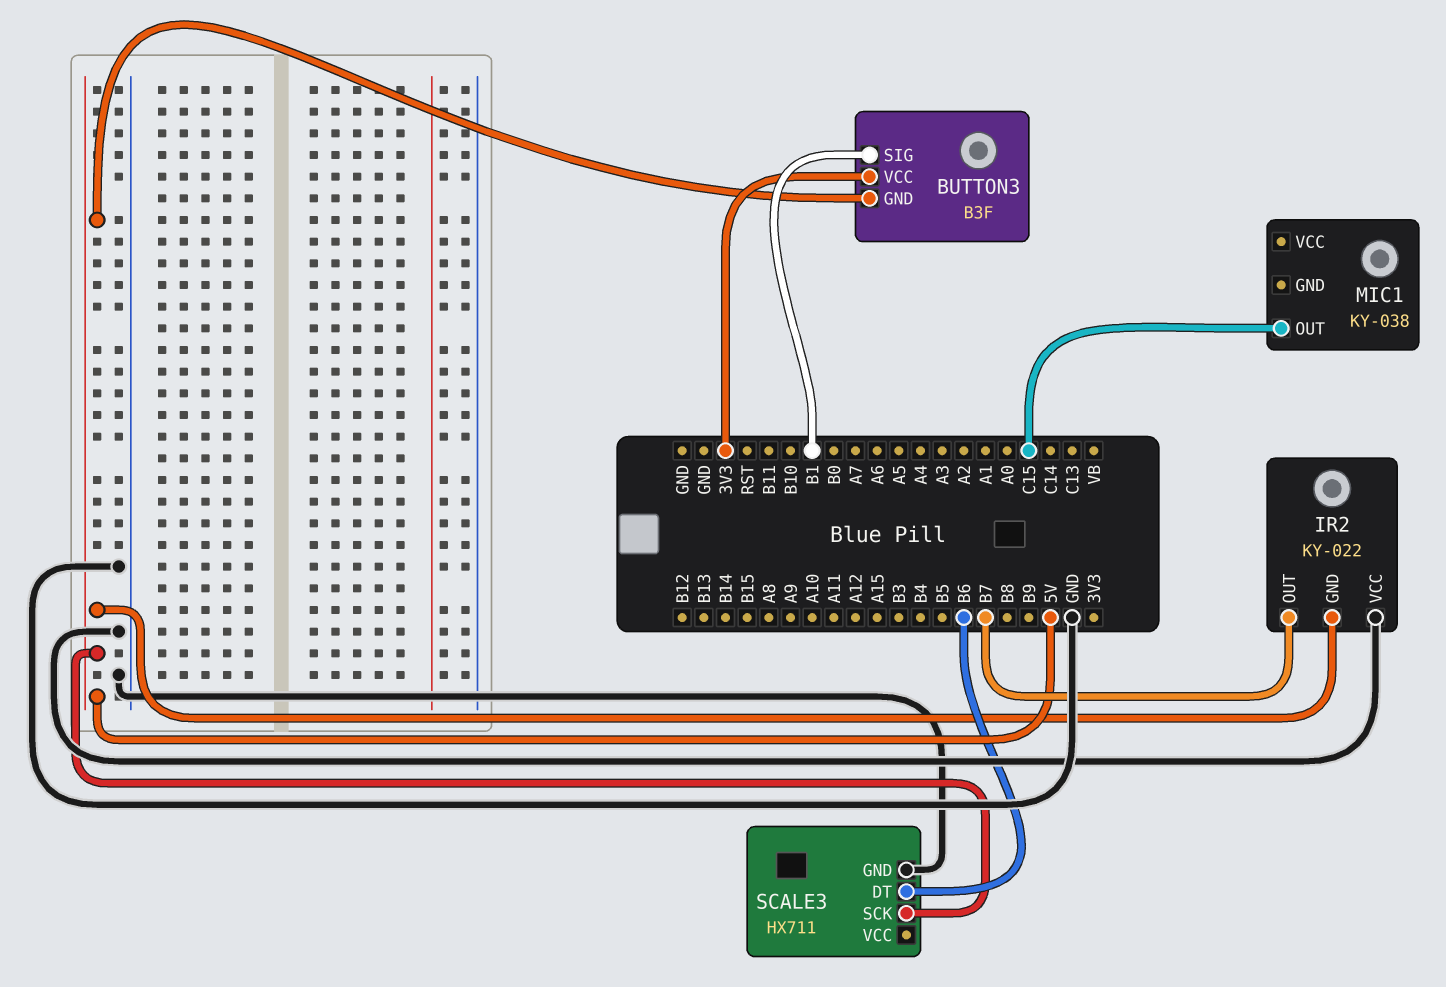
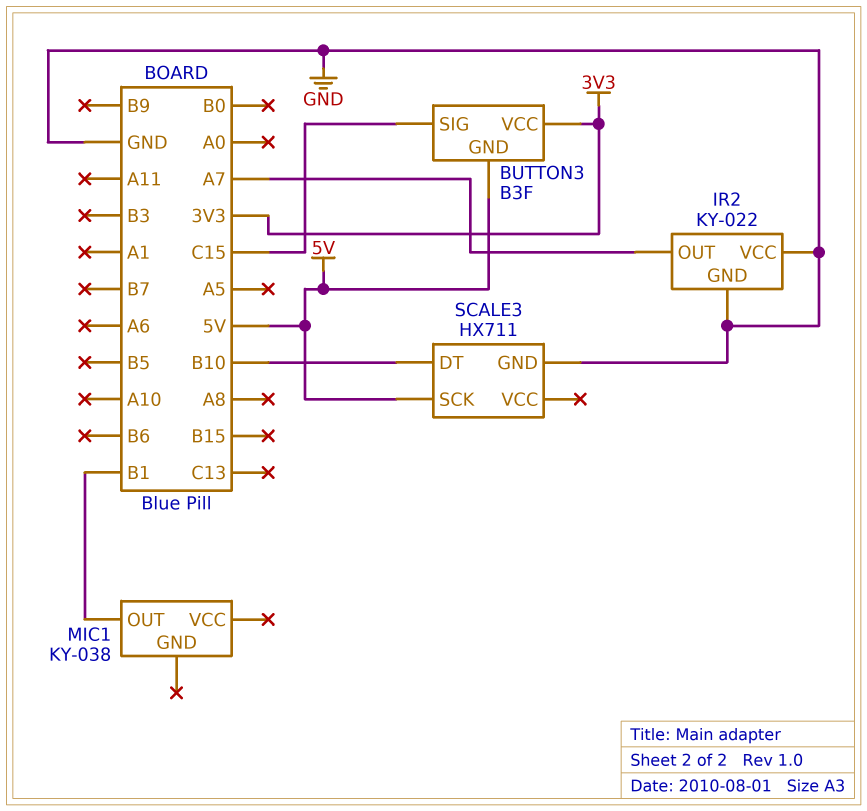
BUTTON3 pin SIG: B1 -> C15
IR2 pin GND: 5V -> GND
IR2 pin OUT: B7 -> A7
MIC1 pin OUT: C15 -> B1
SCALE3 pin DT: B6 -> B10

